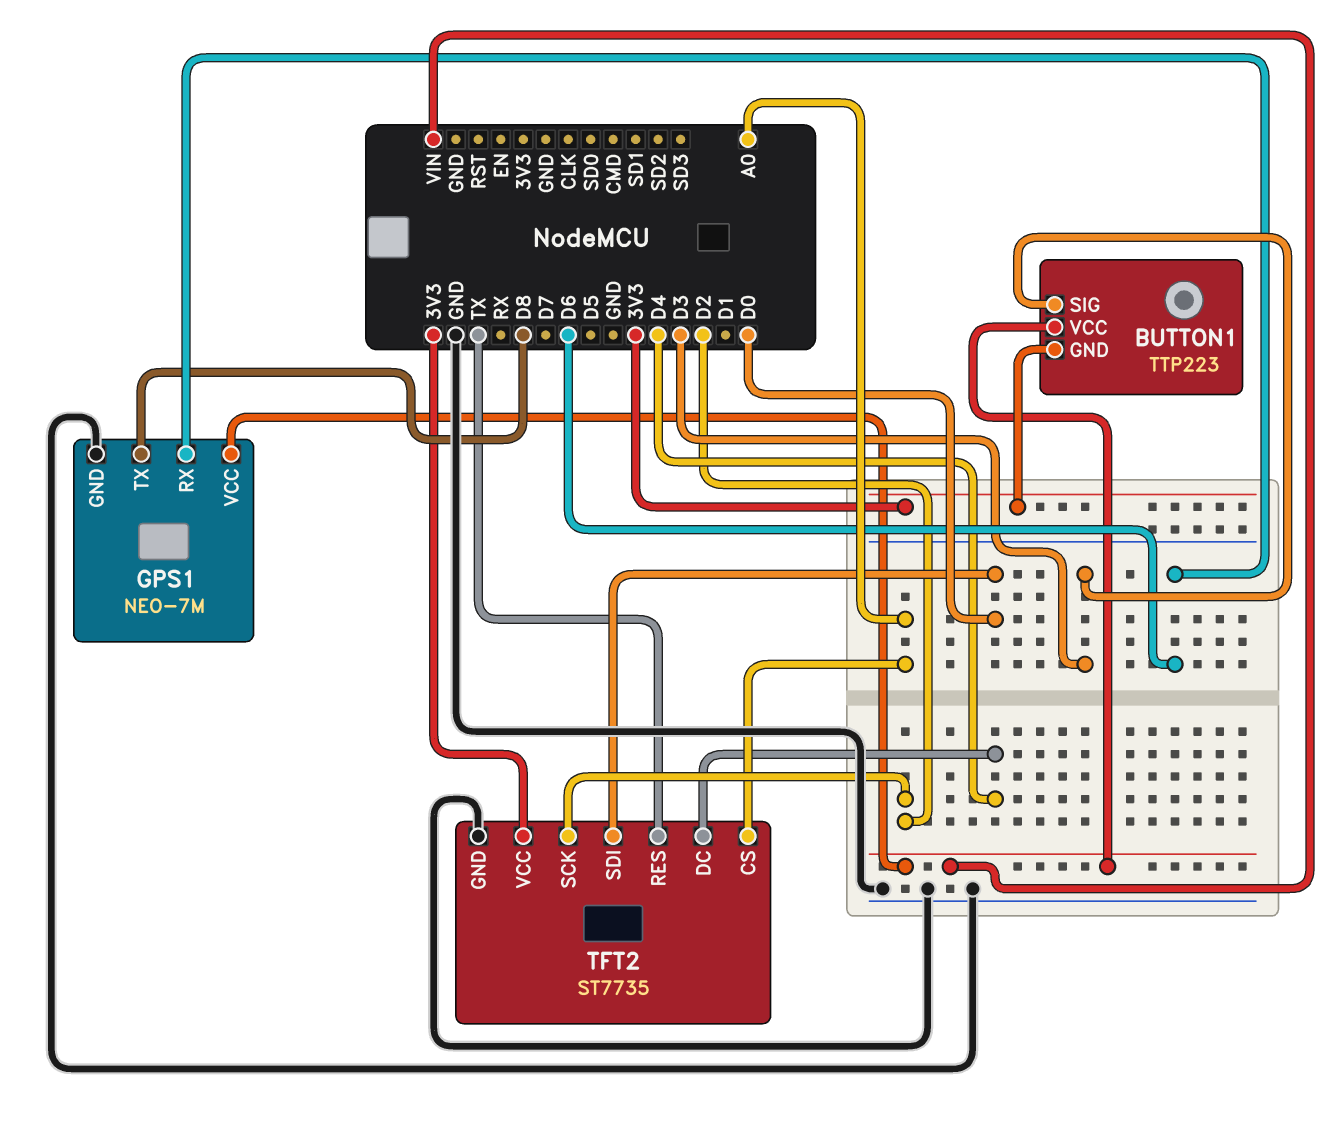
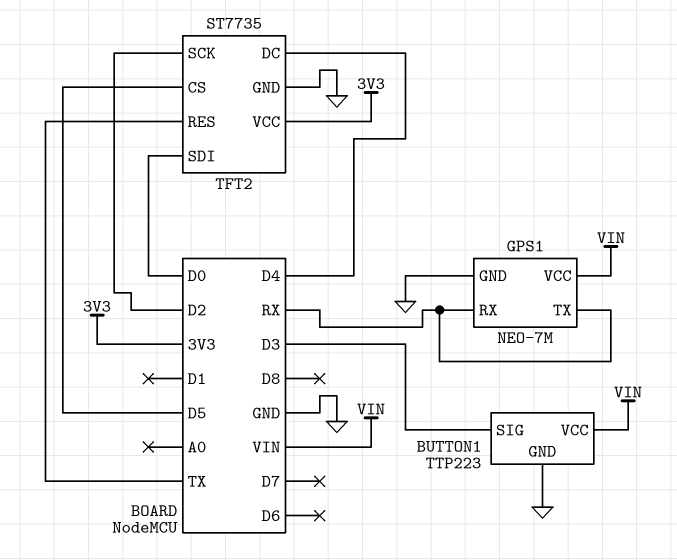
BUTTON1 pin GND: 3V3 -> GND
GPS1 pin RX: D6 -> RX
GPS1 pin TX: D8 -> RX
TFT2 pin CS: A0 -> D5

